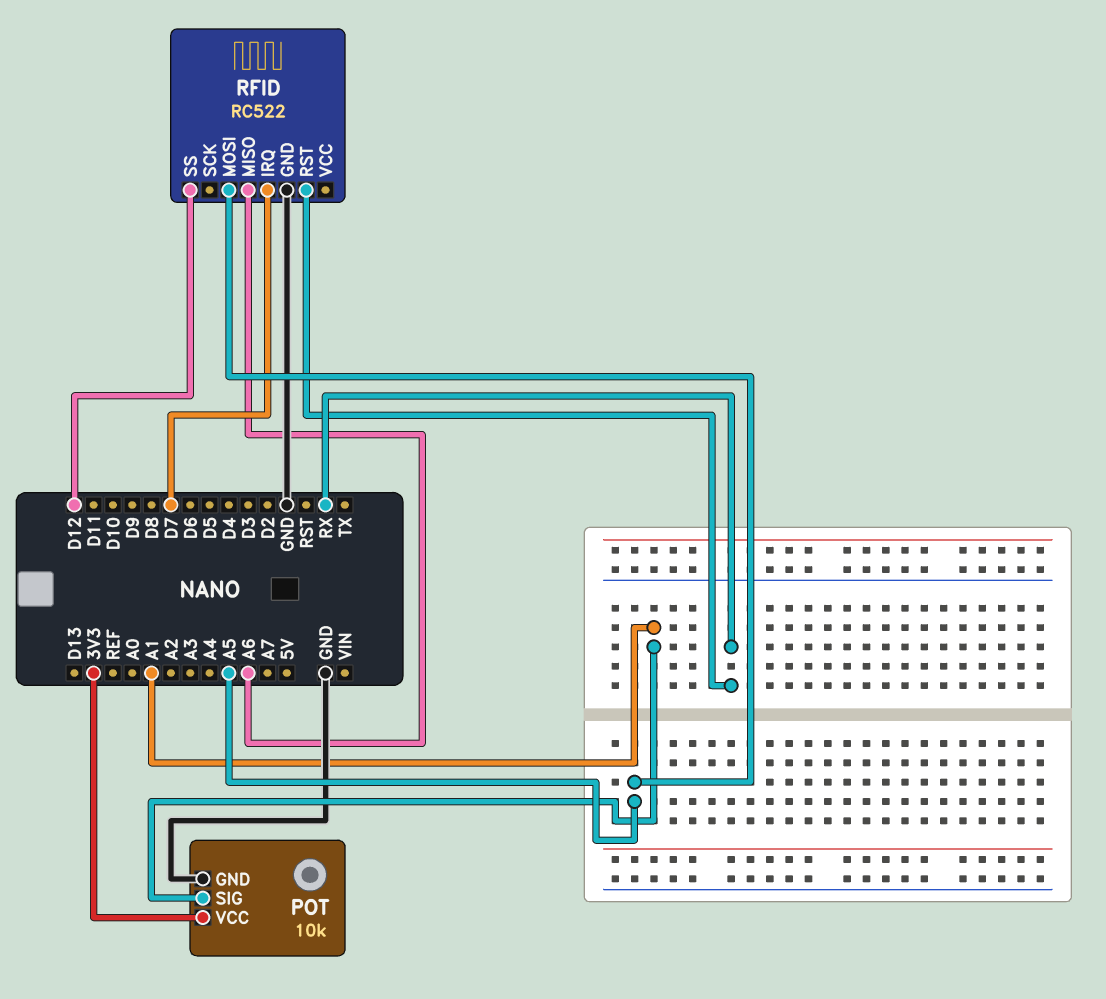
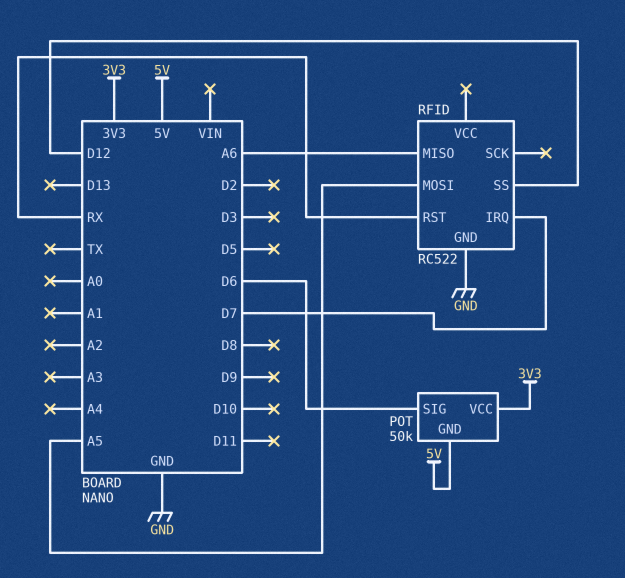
POT: 10k -> 50k
POT pin GND: GND -> 5V
POT pin SIG: A1 -> D6

